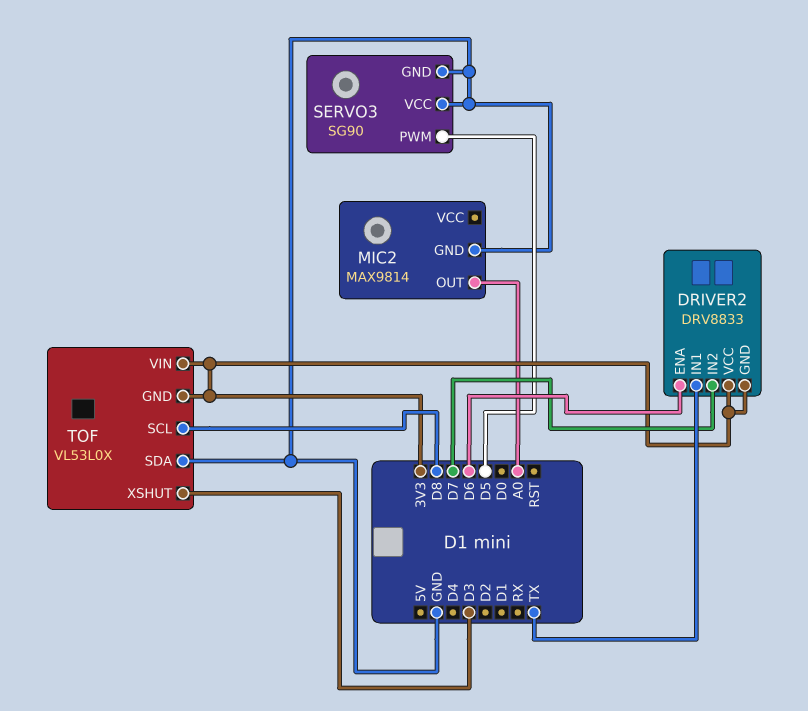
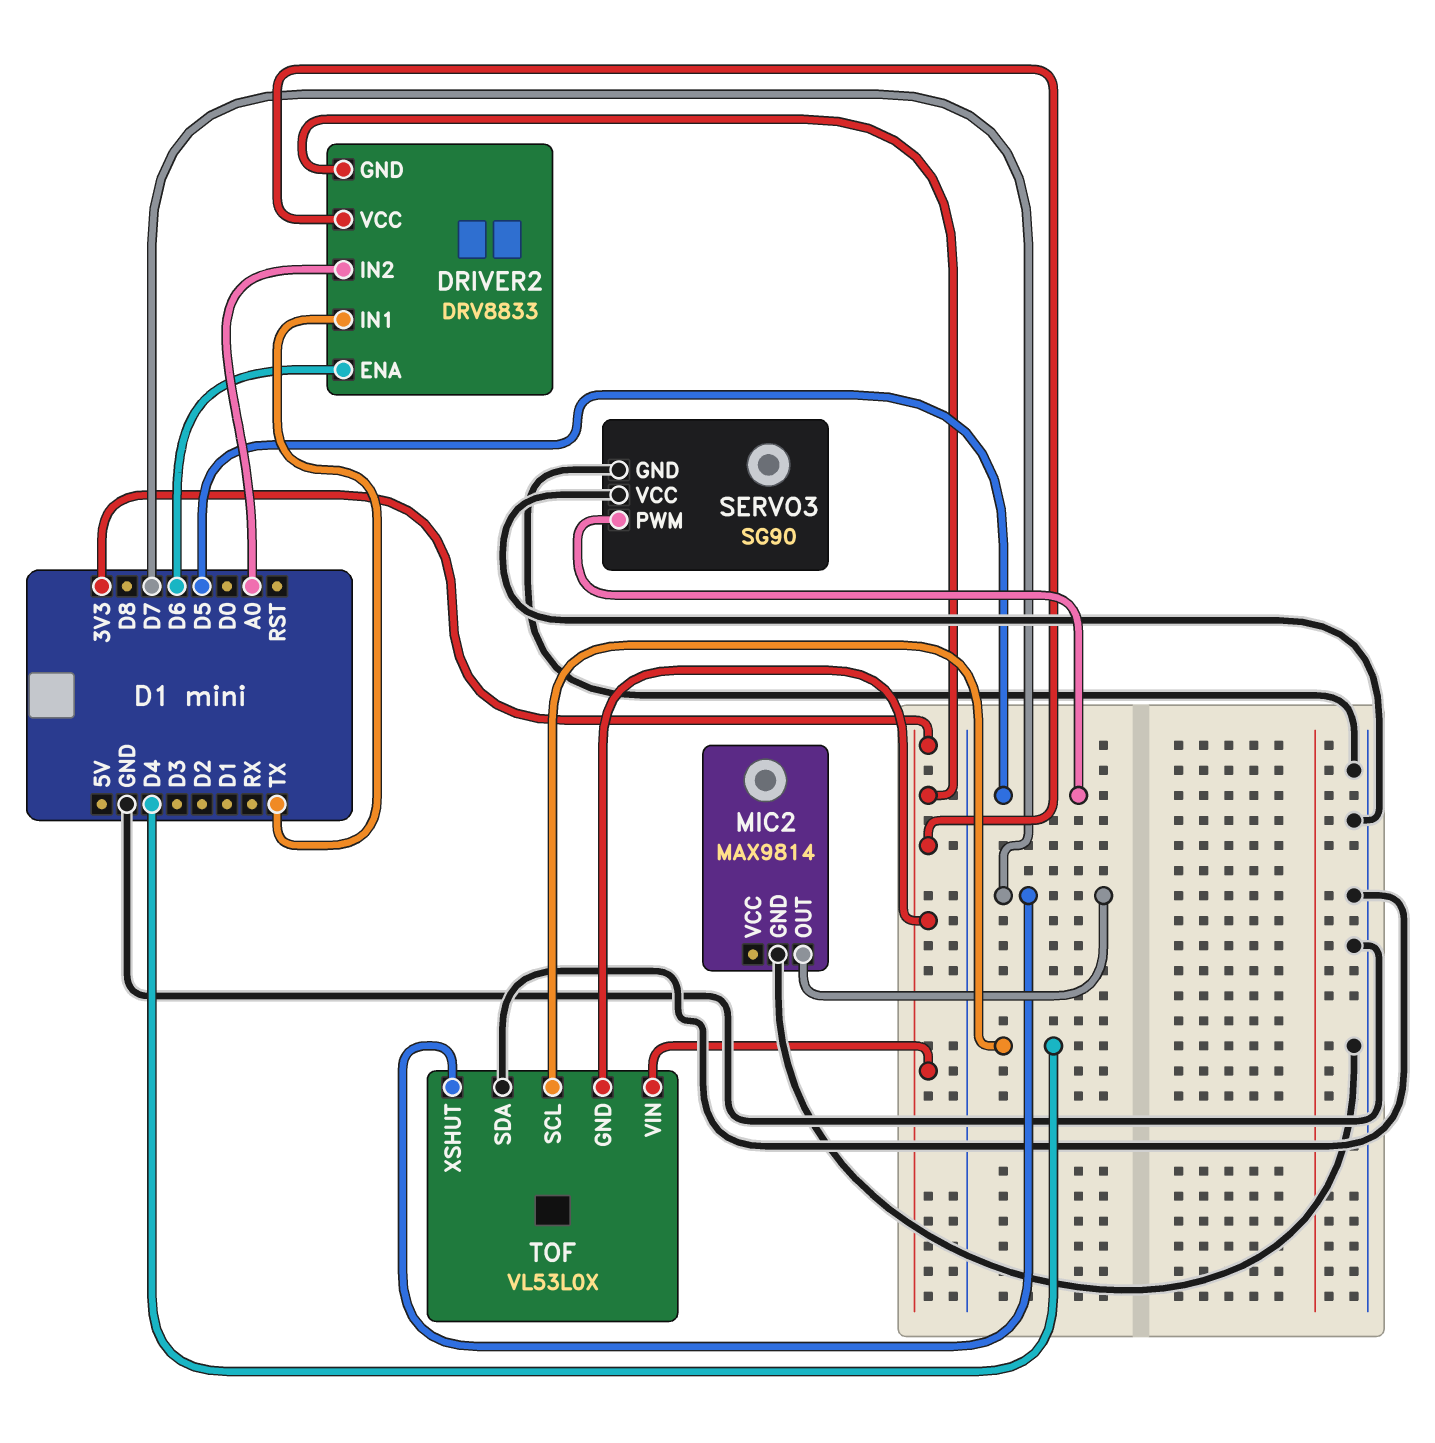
DRIVER2 pin IN2: D7 -> A0
MIC2 pin OUT: A0 -> D7
TOF pin SCL: D8 -> D4
TOF pin XSHUT: D3 -> D7

